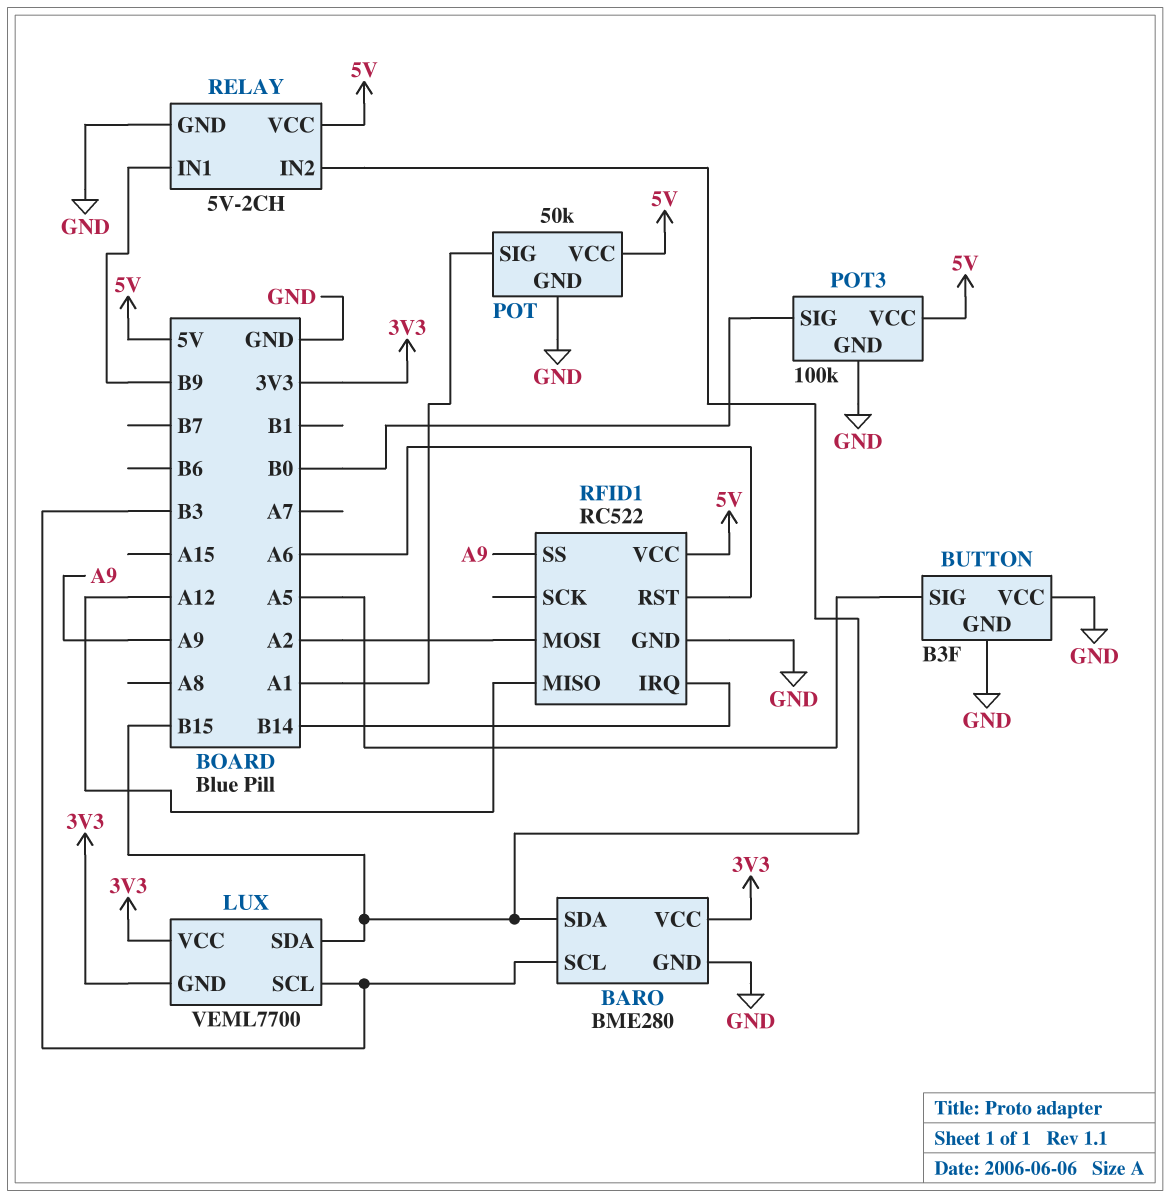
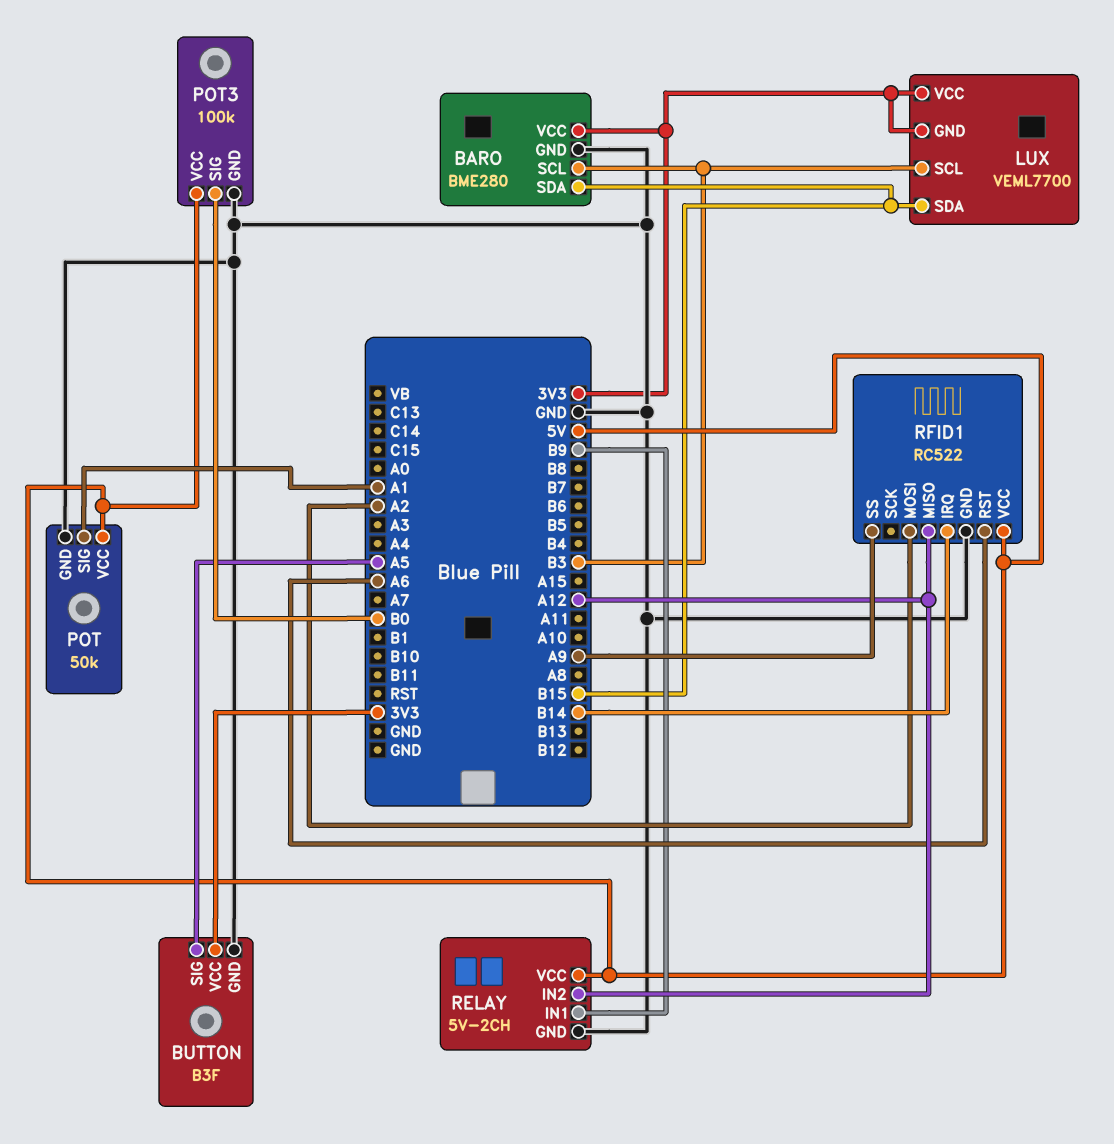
BUTTON pin VCC: GND -> 3V3
RELAY pin IN2: B15 -> A12

